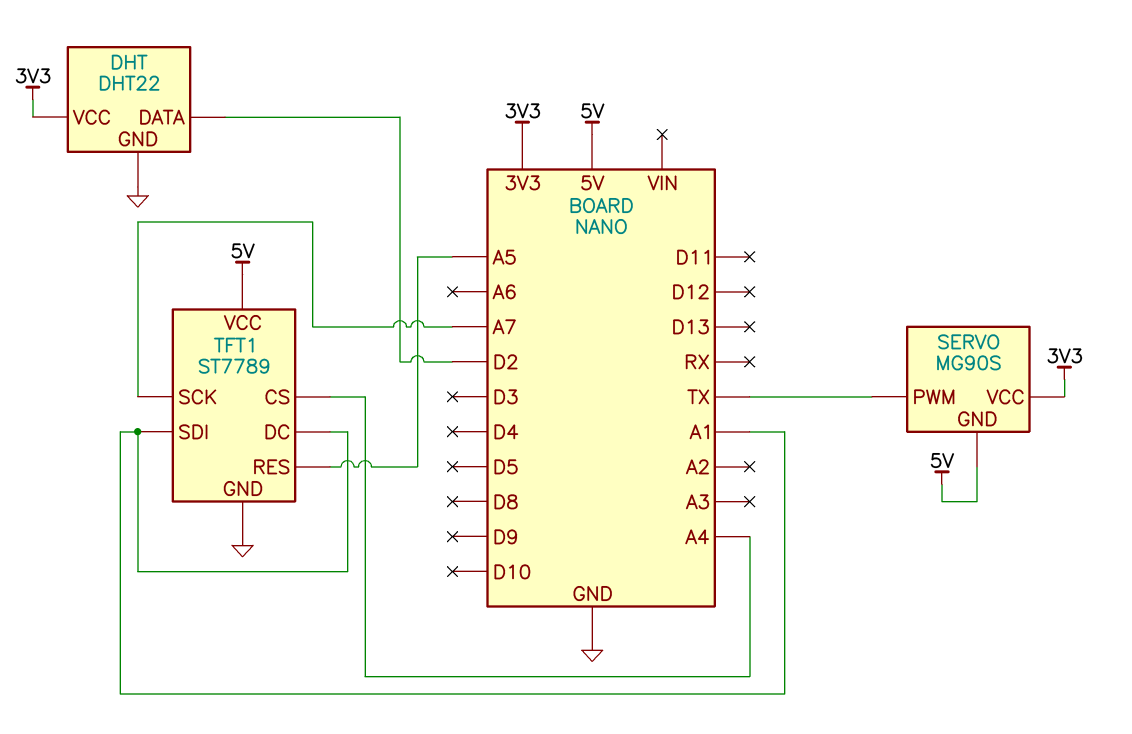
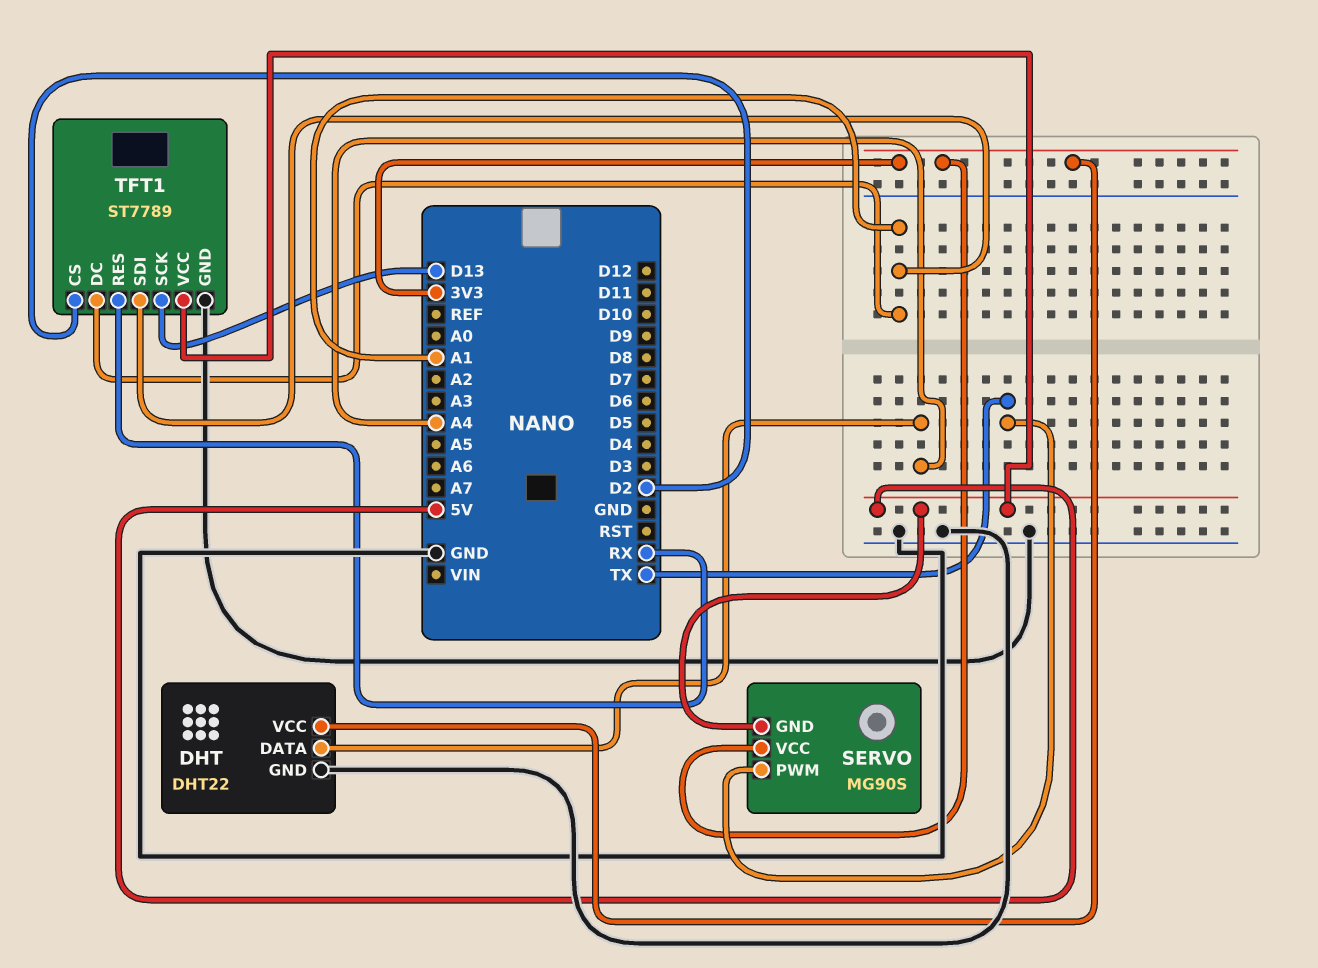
DHT pin DATA: D2 -> A4
TFT1 pin CS: A4 -> D2
TFT1 pin RES: A5 -> RX
TFT1 pin SCK: A7 -> D13

